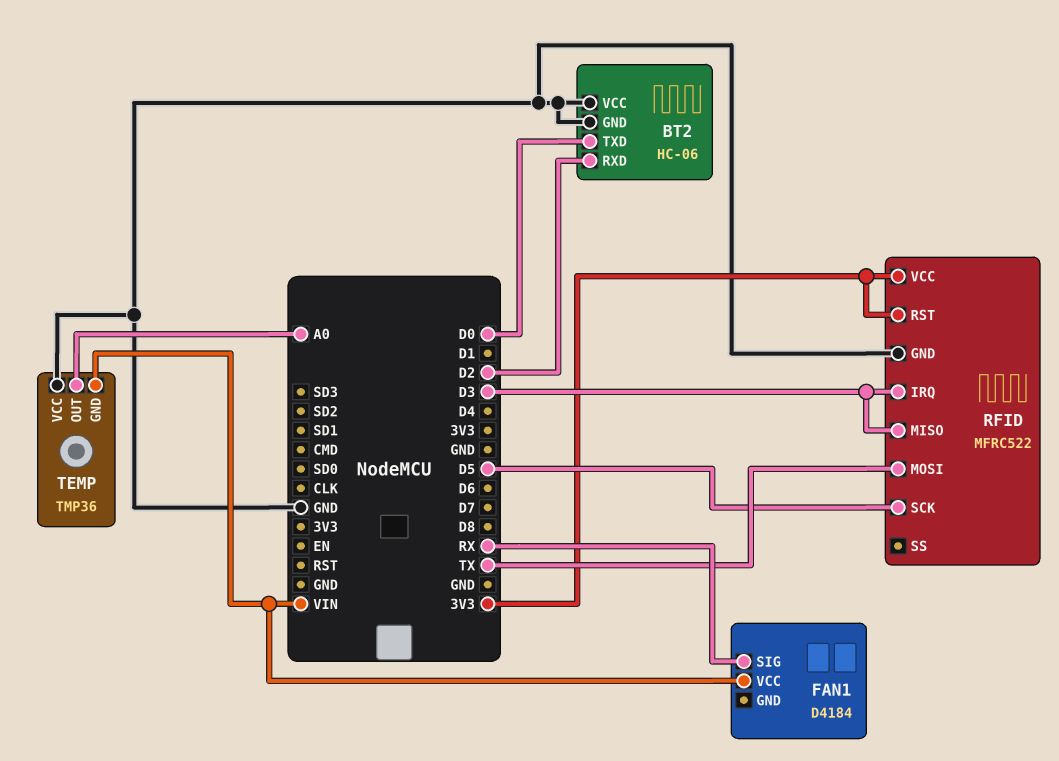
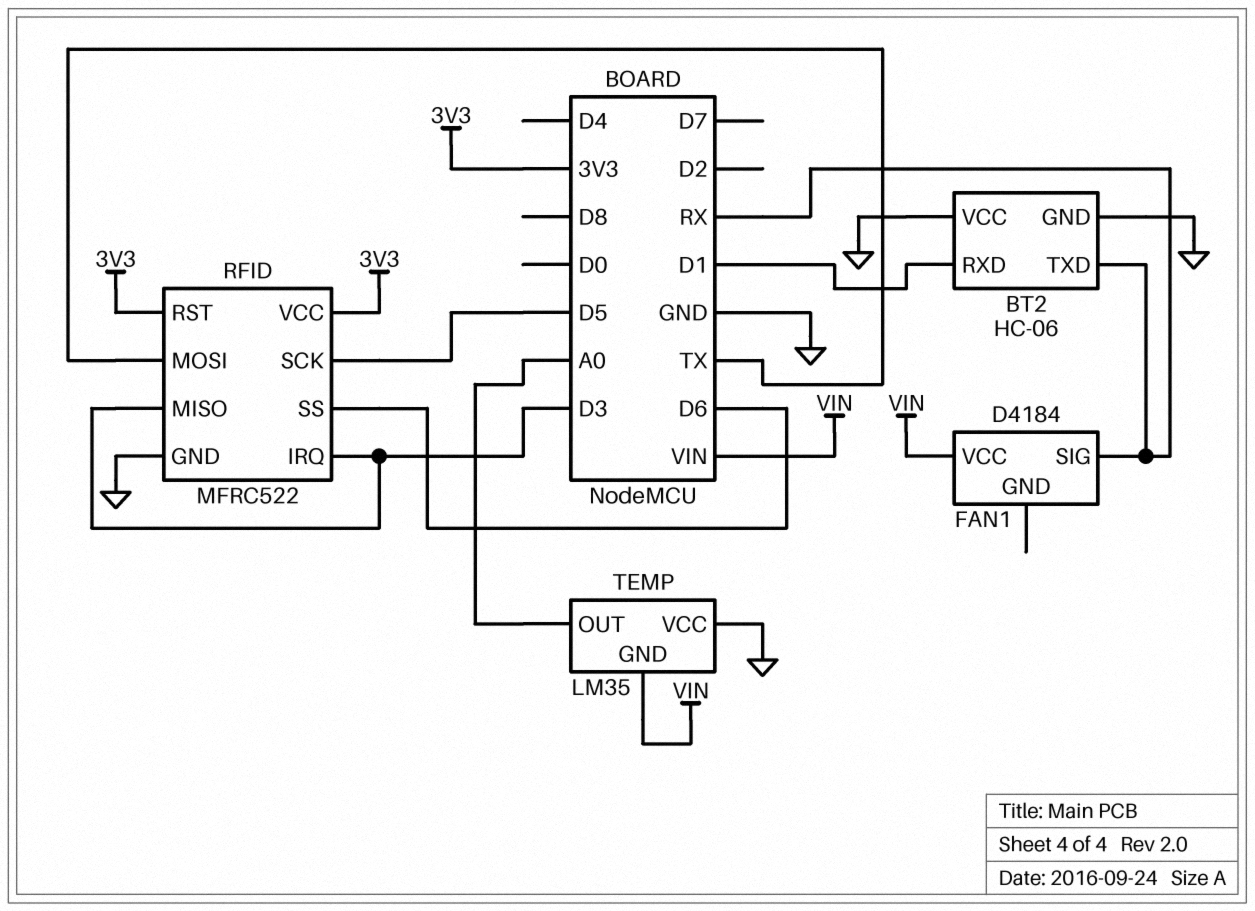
BT2 pin RXD: D2 -> D1
BT2 pin TXD: D0 -> RX
RFID pin SS: none -> D6
TEMP: TMP36 -> LM35

